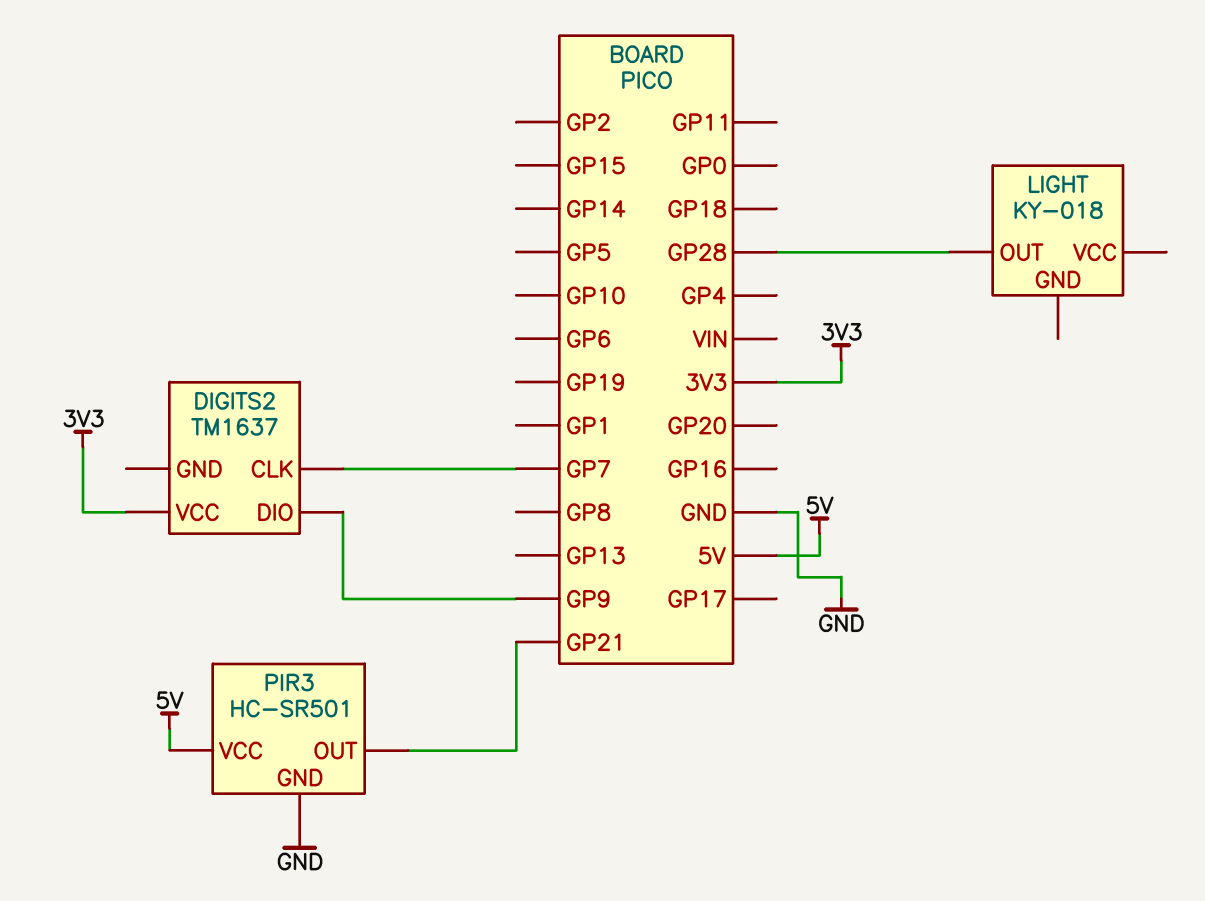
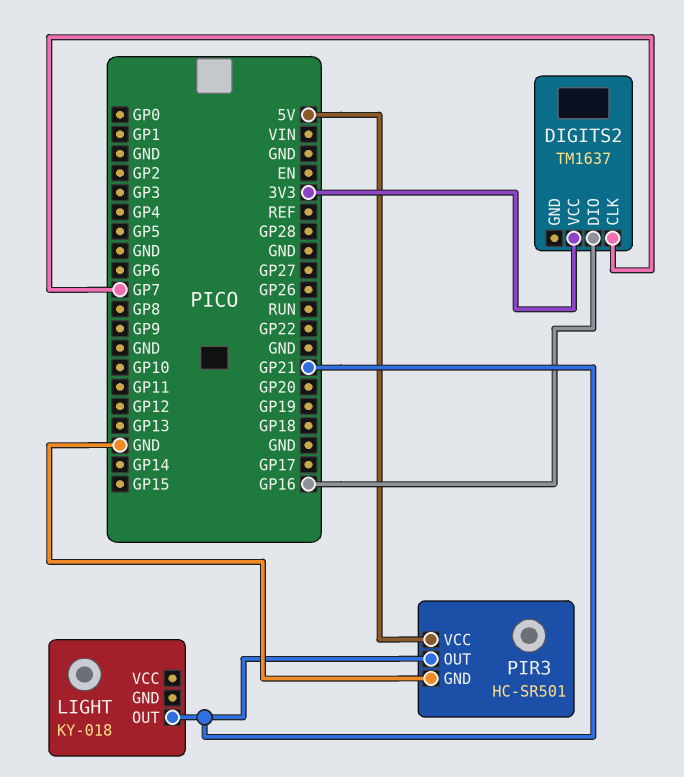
DIGITS2 pin DIO: GP9 -> GP16
LIGHT pin OUT: GP28 -> GP21

